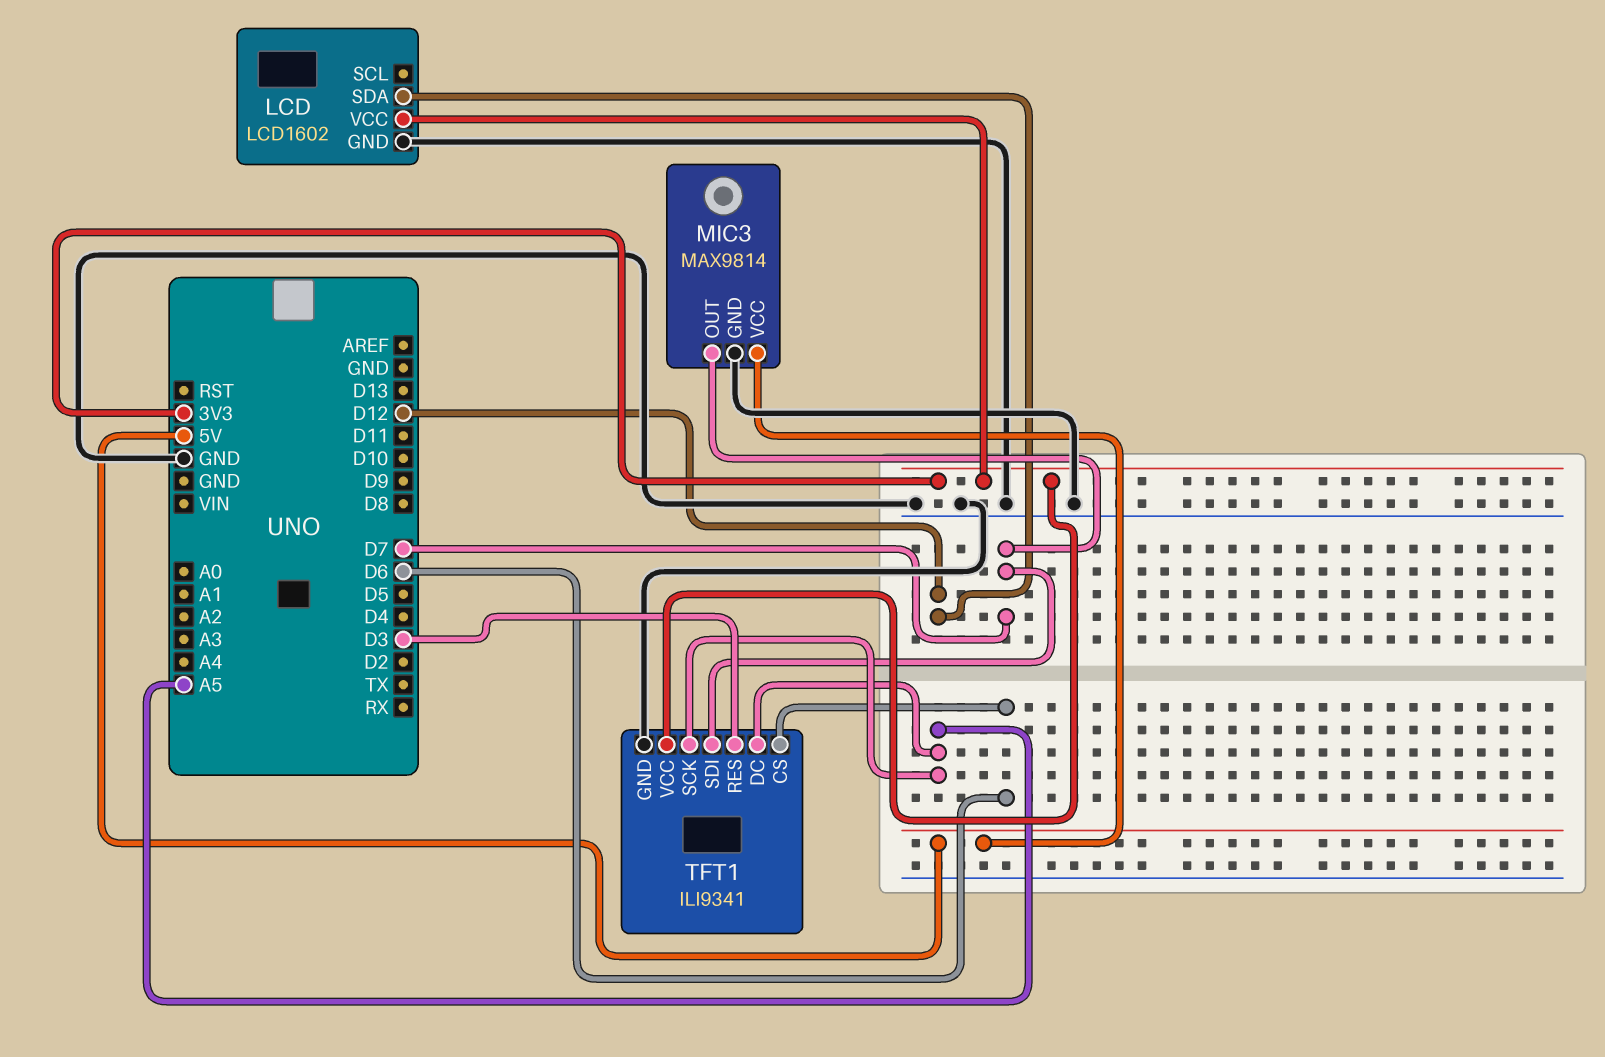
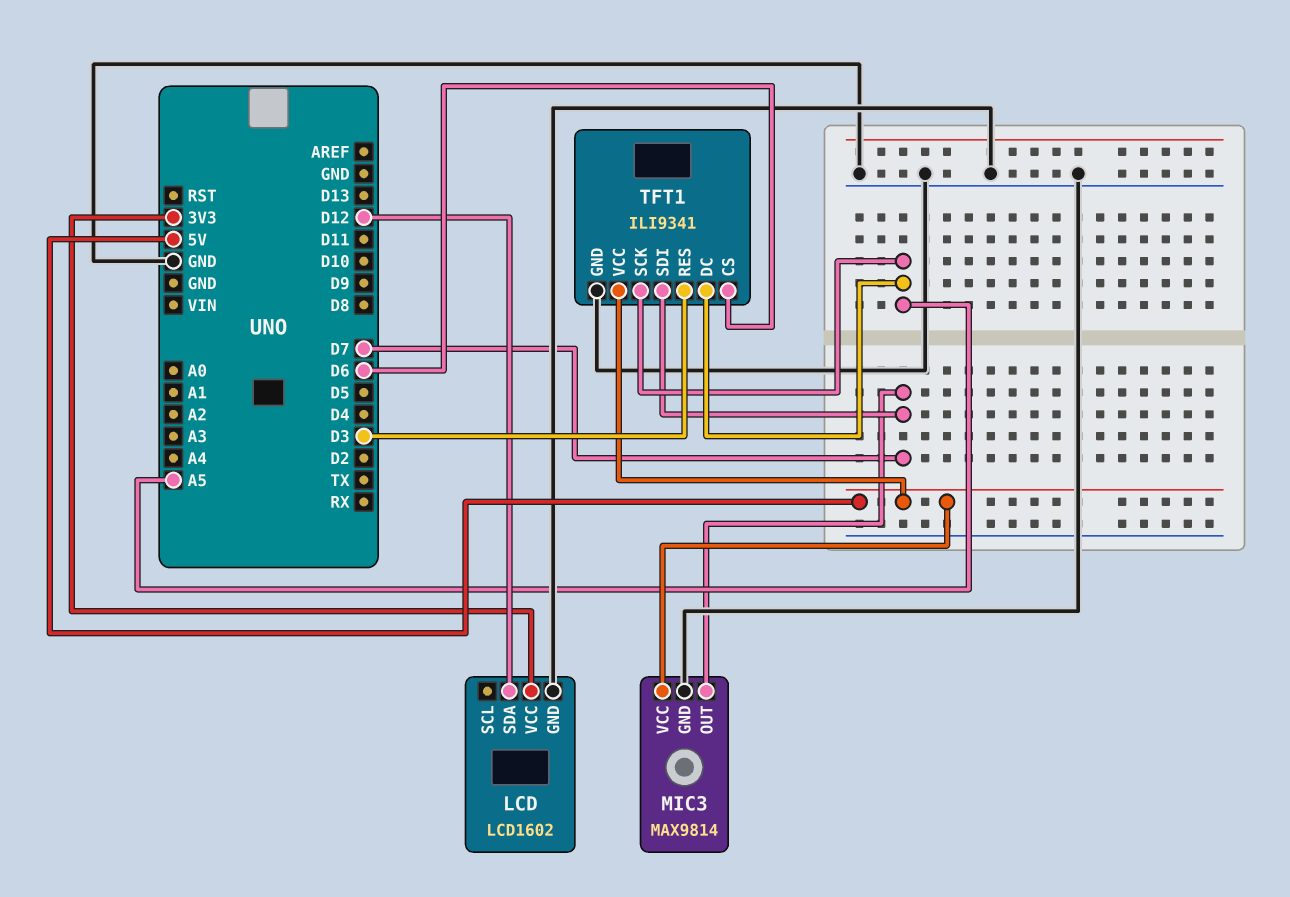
TFT1 pin VCC: 3V3 -> 5V

